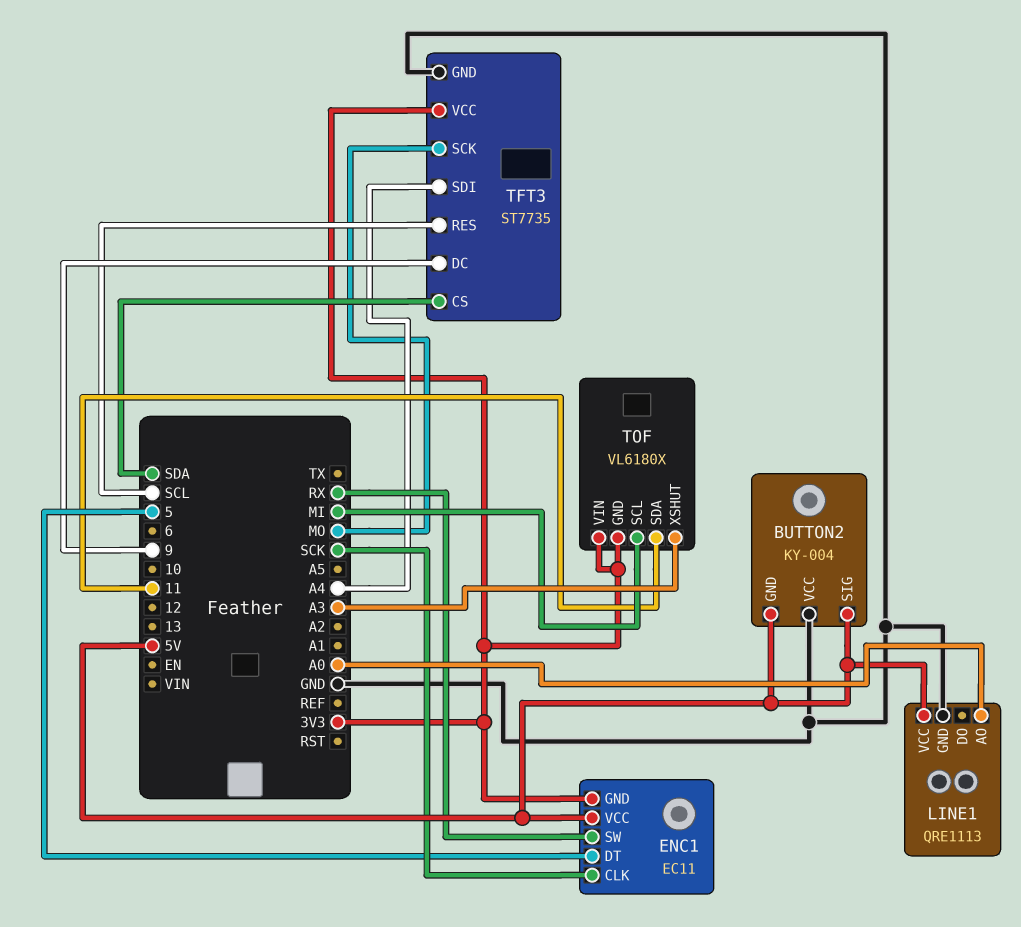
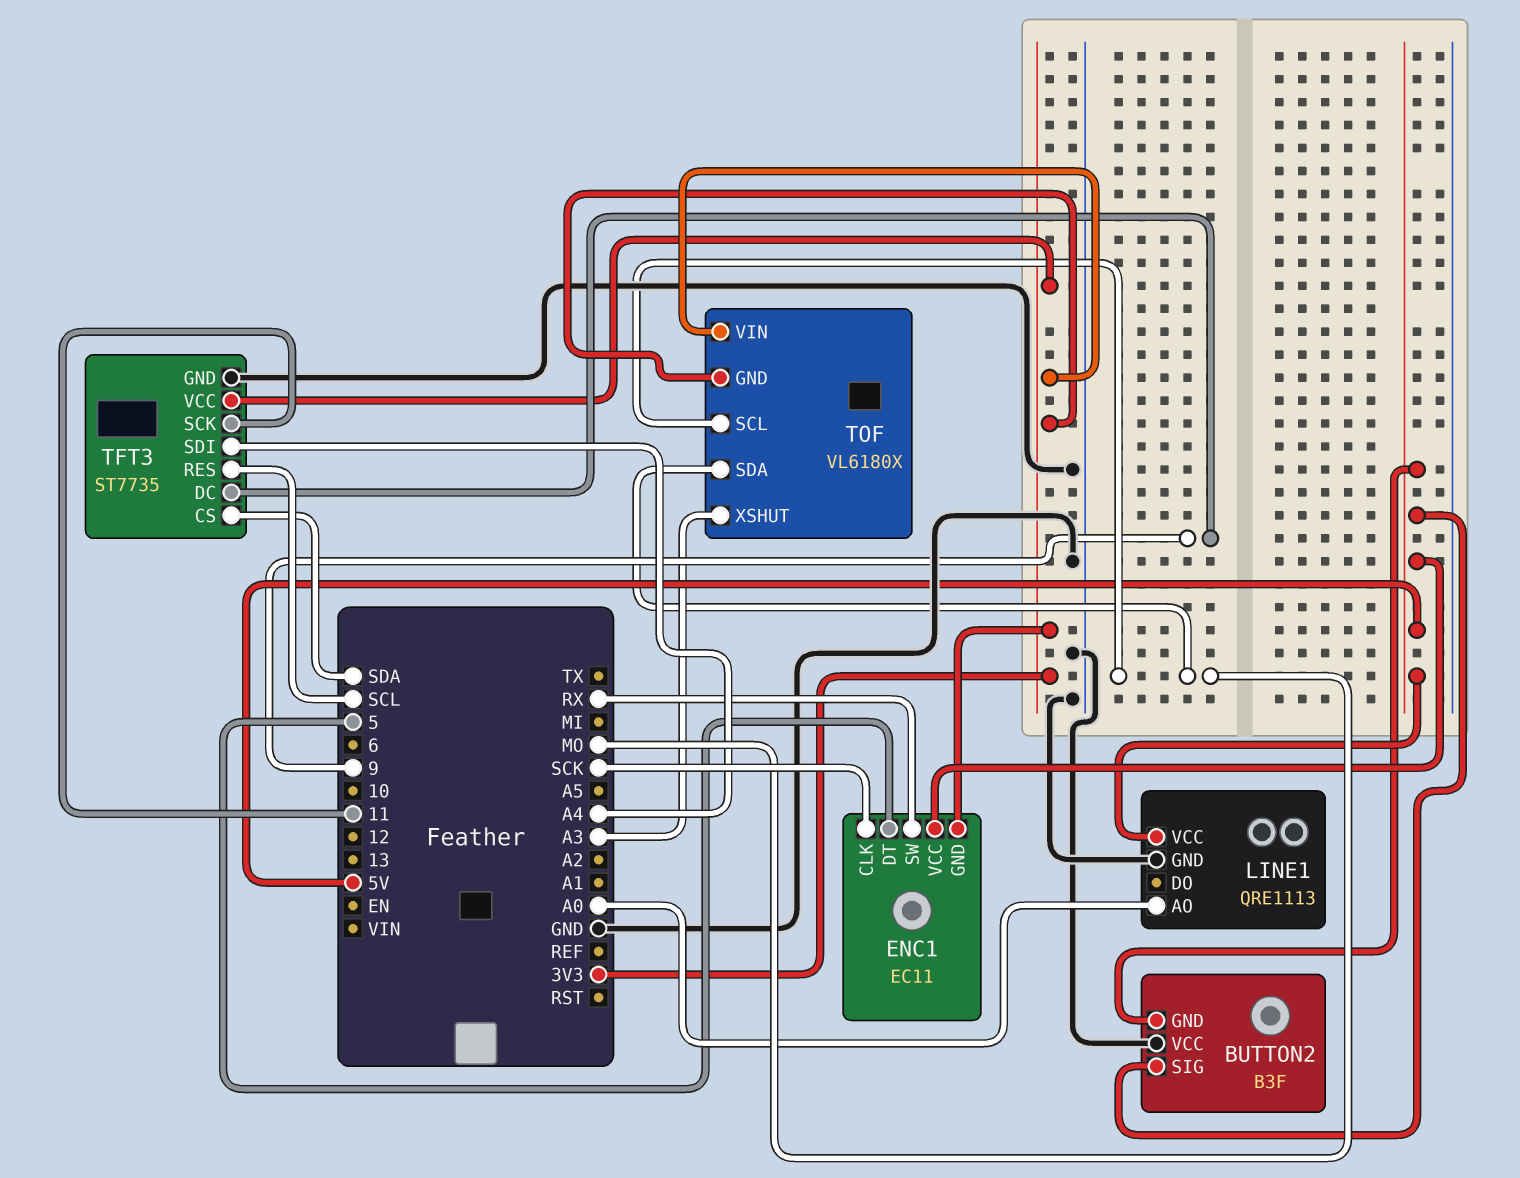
BUTTON2: KY-004 -> B3F
TFT3 pin SCK: MO -> 11
TOF pin SCL: MI -> MO
TOF pin SDA: 11 -> MO

